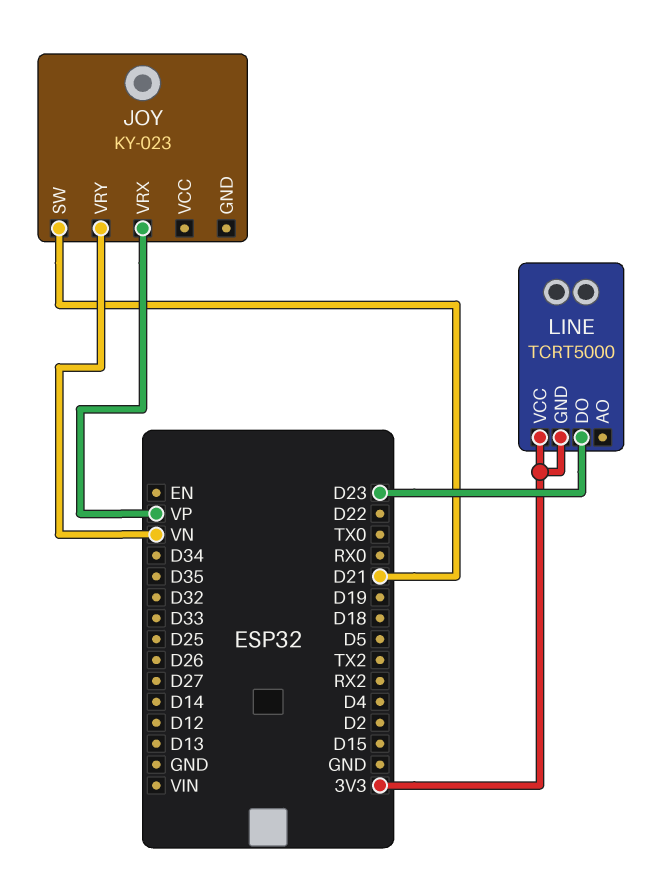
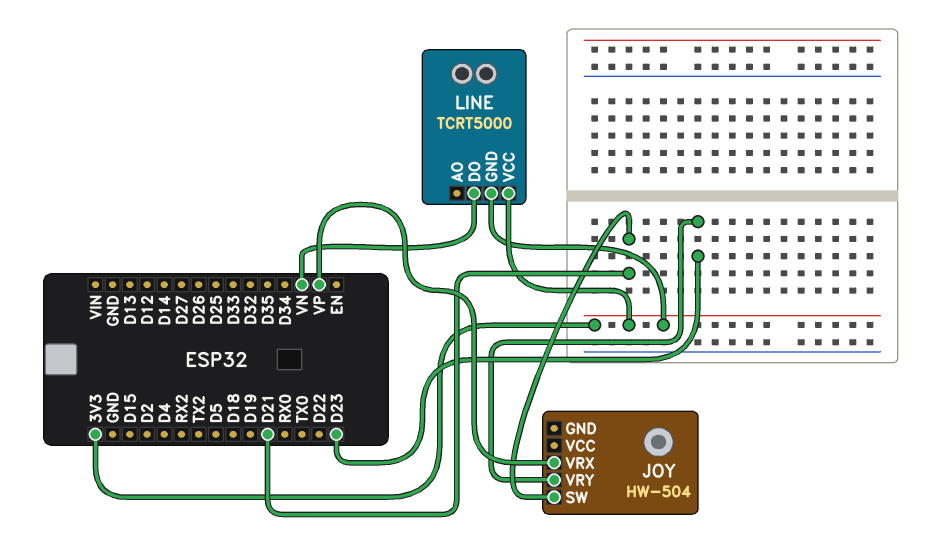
JOY: KY-023 -> HW-504
JOY pin VRY: VN -> D23
LINE pin DO: D23 -> VN

